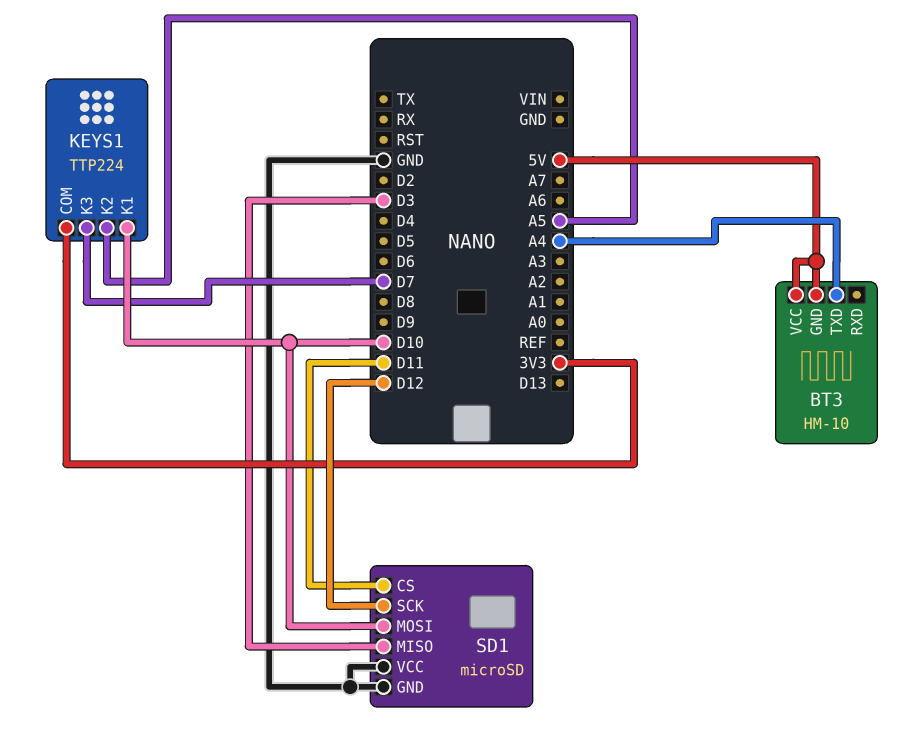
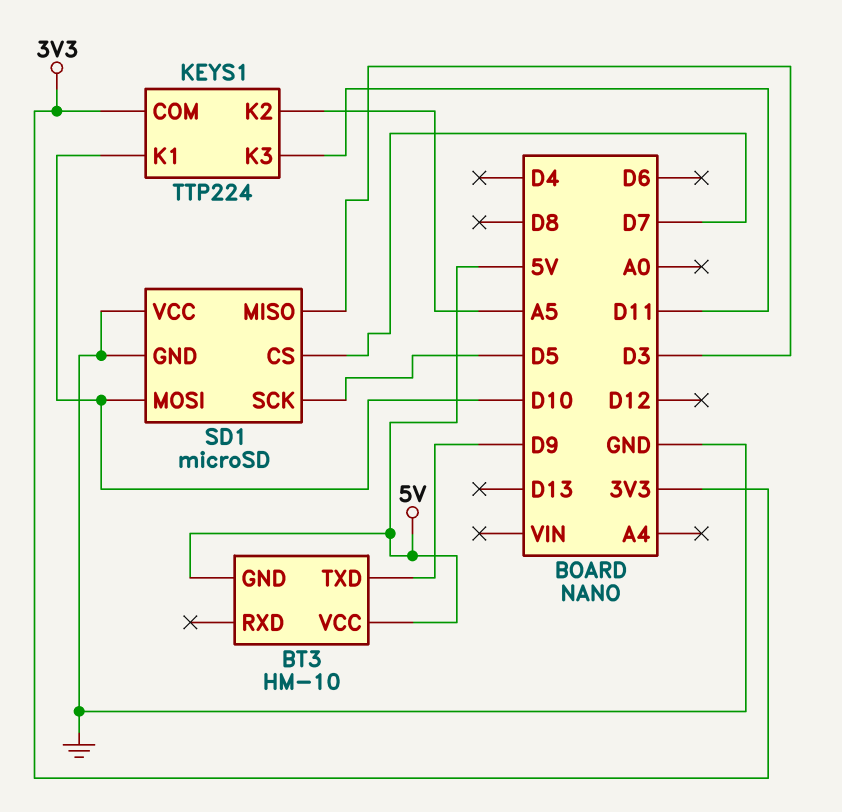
BT3 pin TXD: A4 -> D9
KEYS1 pin K3: D7 -> D11
SD1 pin CS: D11 -> D7
SD1 pin SCK: D12 -> D5

